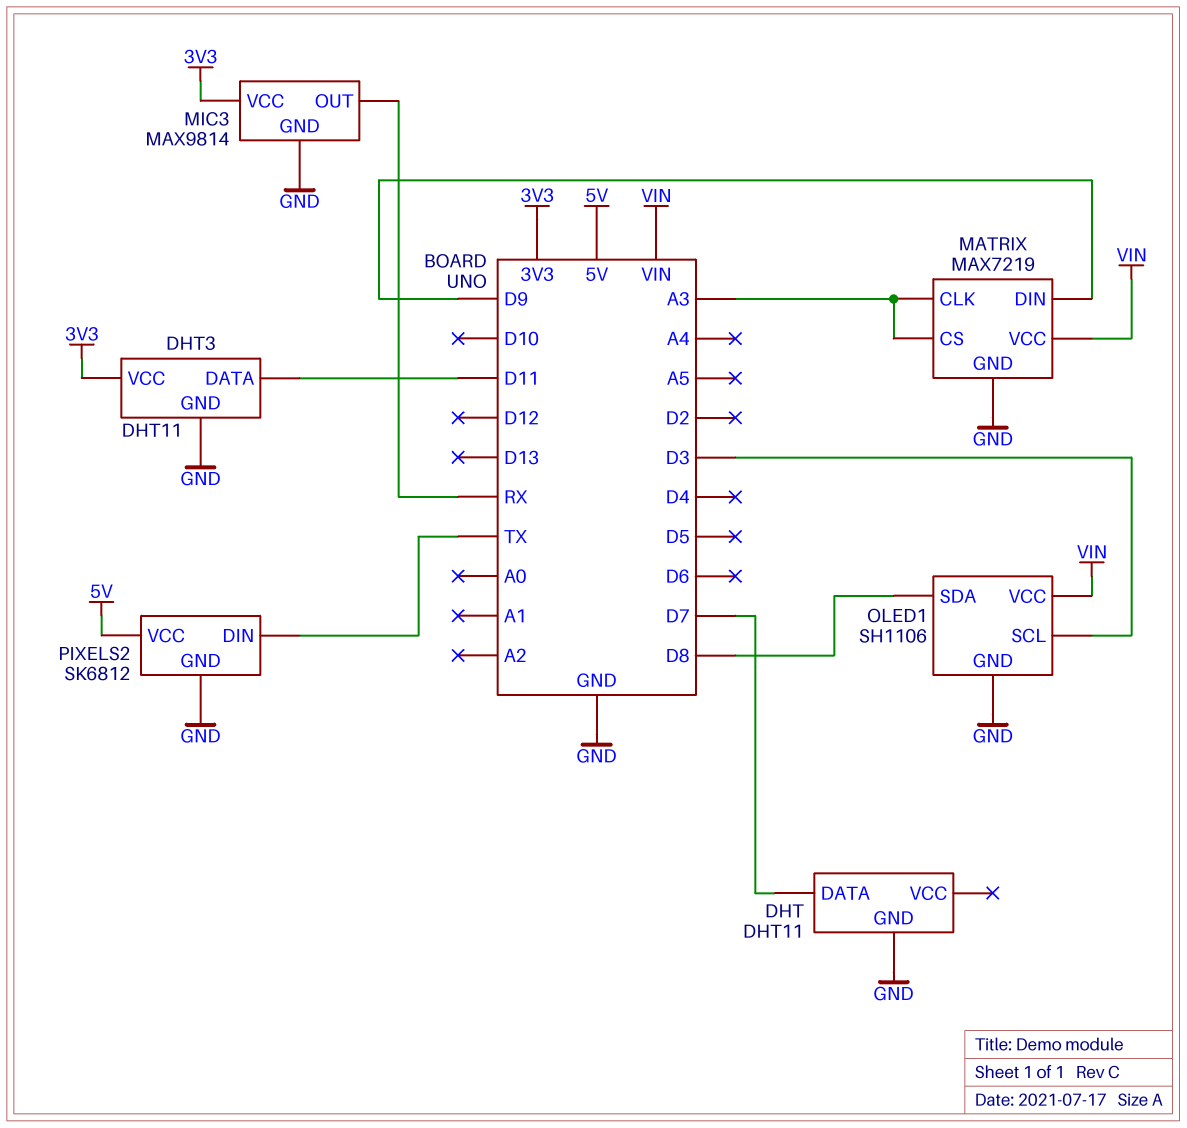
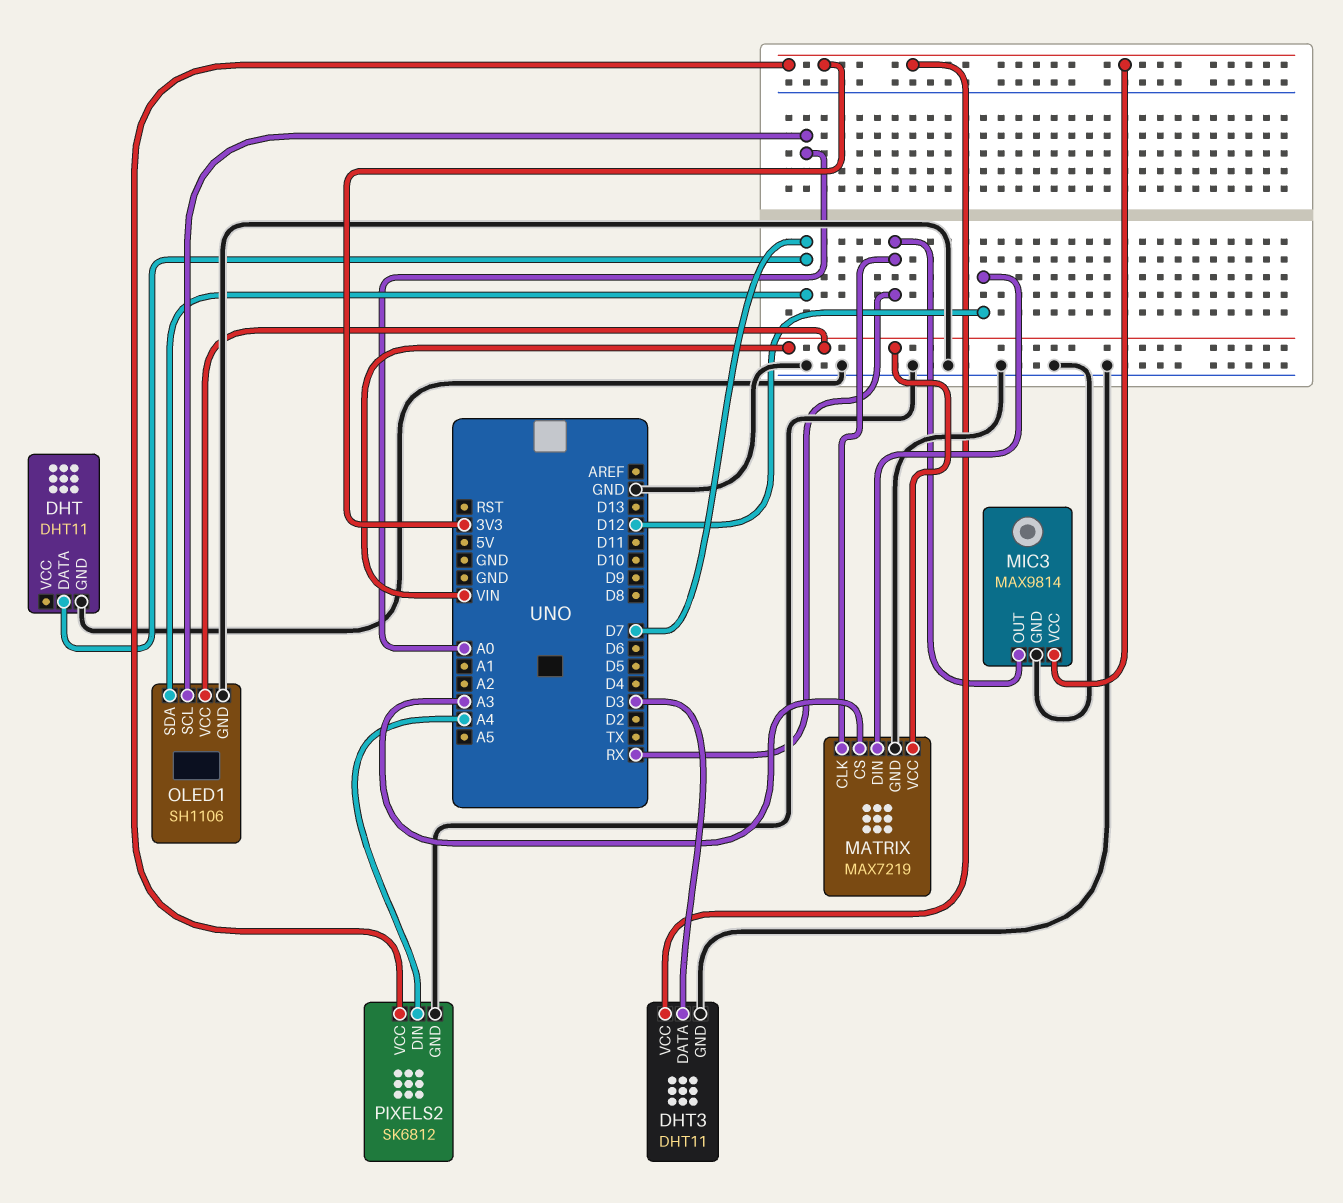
DHT3 pin DATA: D11 -> D3
MATRIX pin CLK: A3 -> RX
MATRIX pin DIN: D9 -> D12
OLED1 pin SCL: D3 -> A0
OLED1 pin SDA: D8 -> D7
PIXELS2 pin DIN: TX -> A4
PIXELS2 pin VCC: 5V -> 3V3

